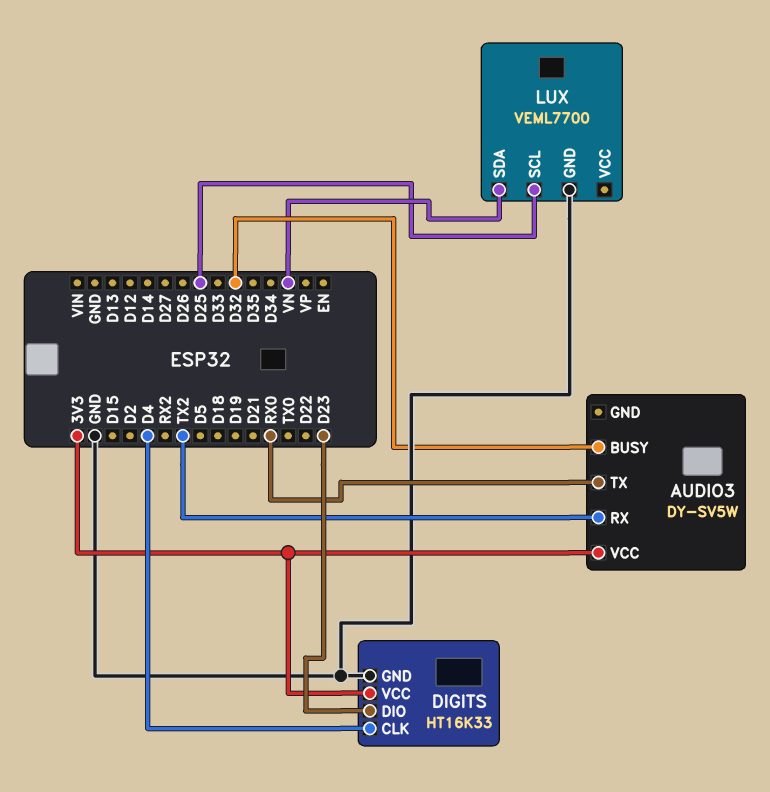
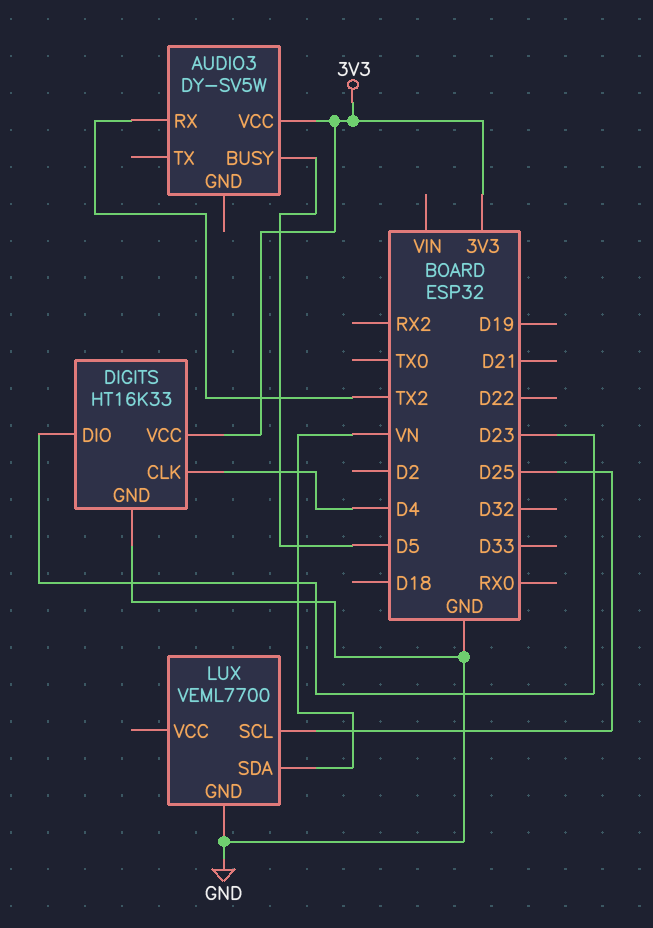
AUDIO3 pin BUSY: D32 -> D5
AUDIO3 pin TX: RX0 -> none

